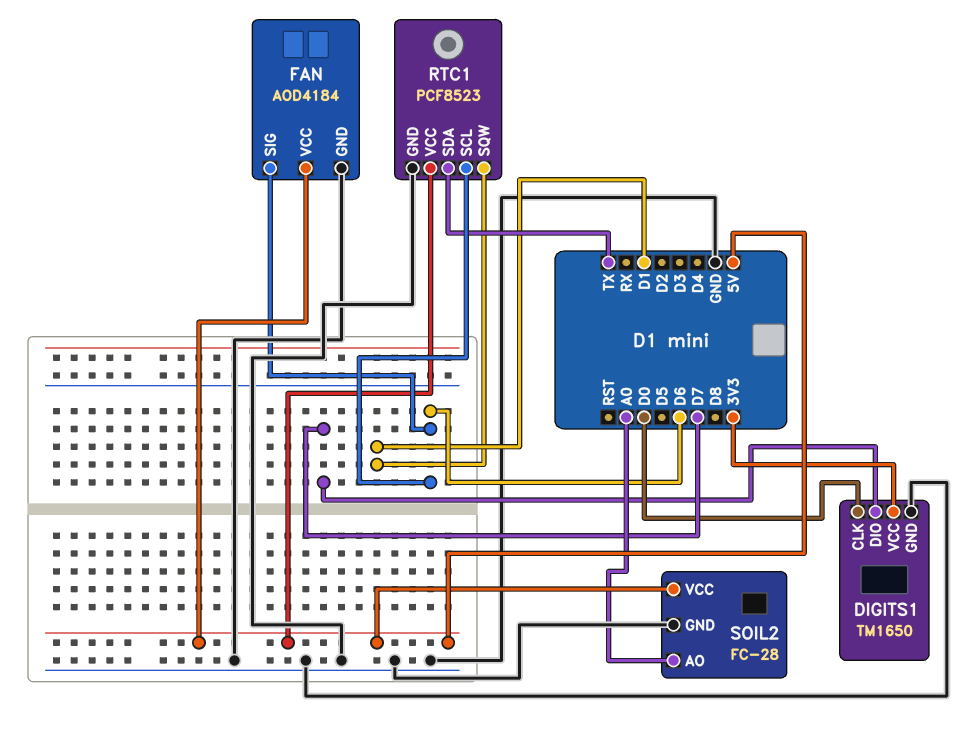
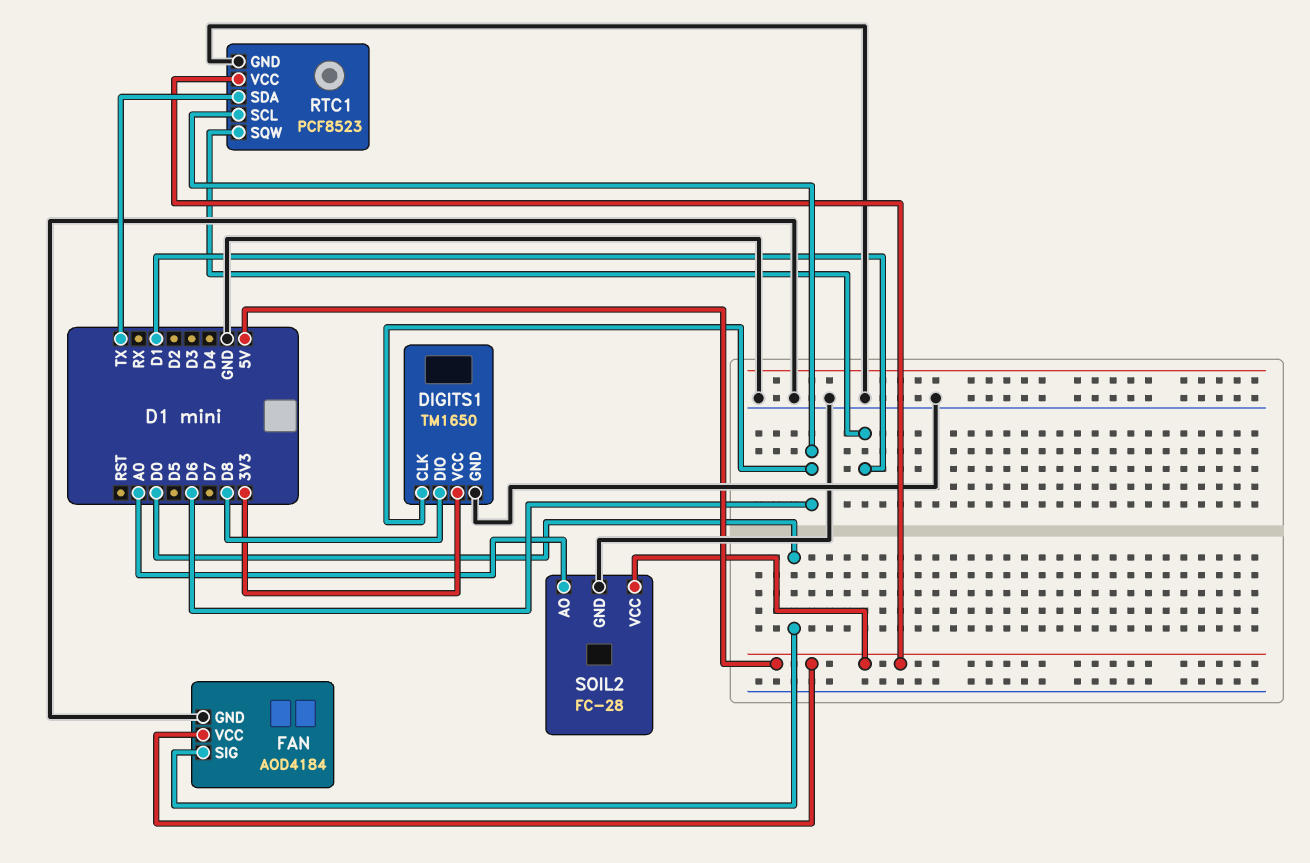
DIGITS1 pin CLK: D0 -> D6
DIGITS1 pin DIO: D7 -> D8
FAN pin SIG: D6 -> D0

